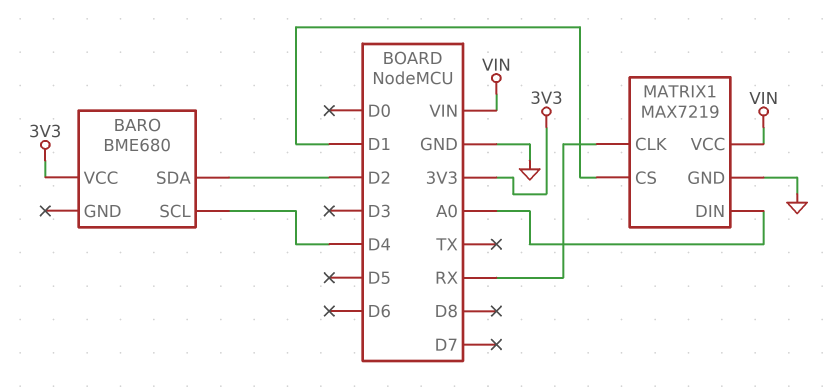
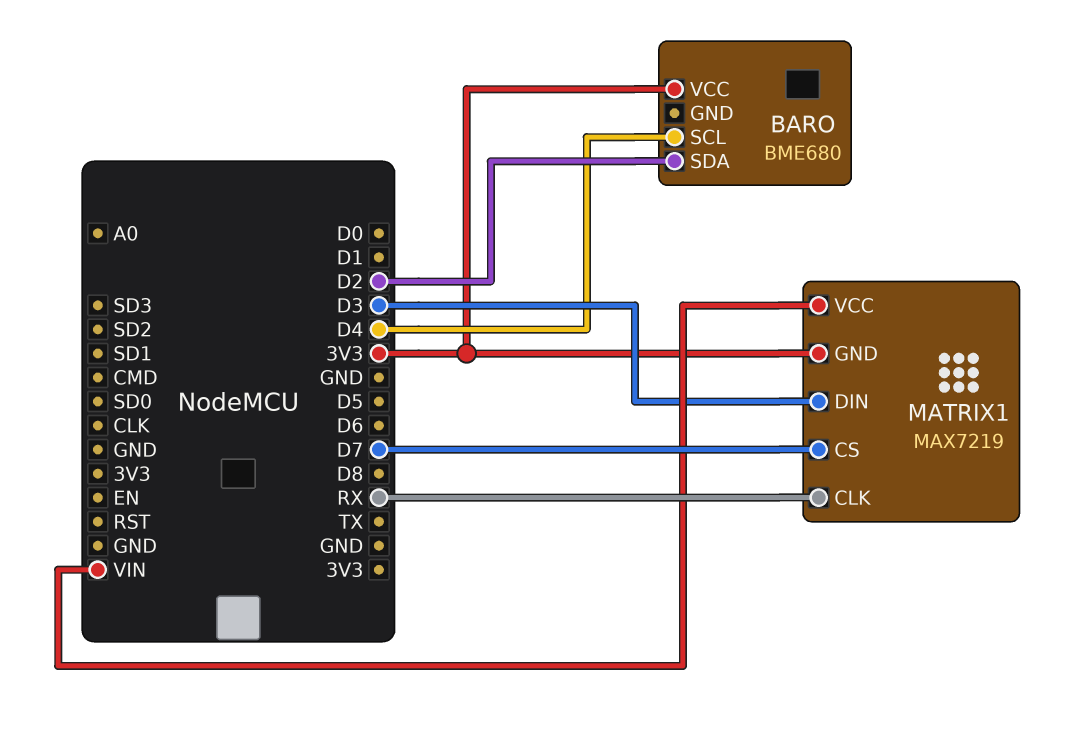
MATRIX1 pin CS: D1 -> D7
MATRIX1 pin DIN: A0 -> D3
MATRIX1 pin GND: GND -> 3V3

